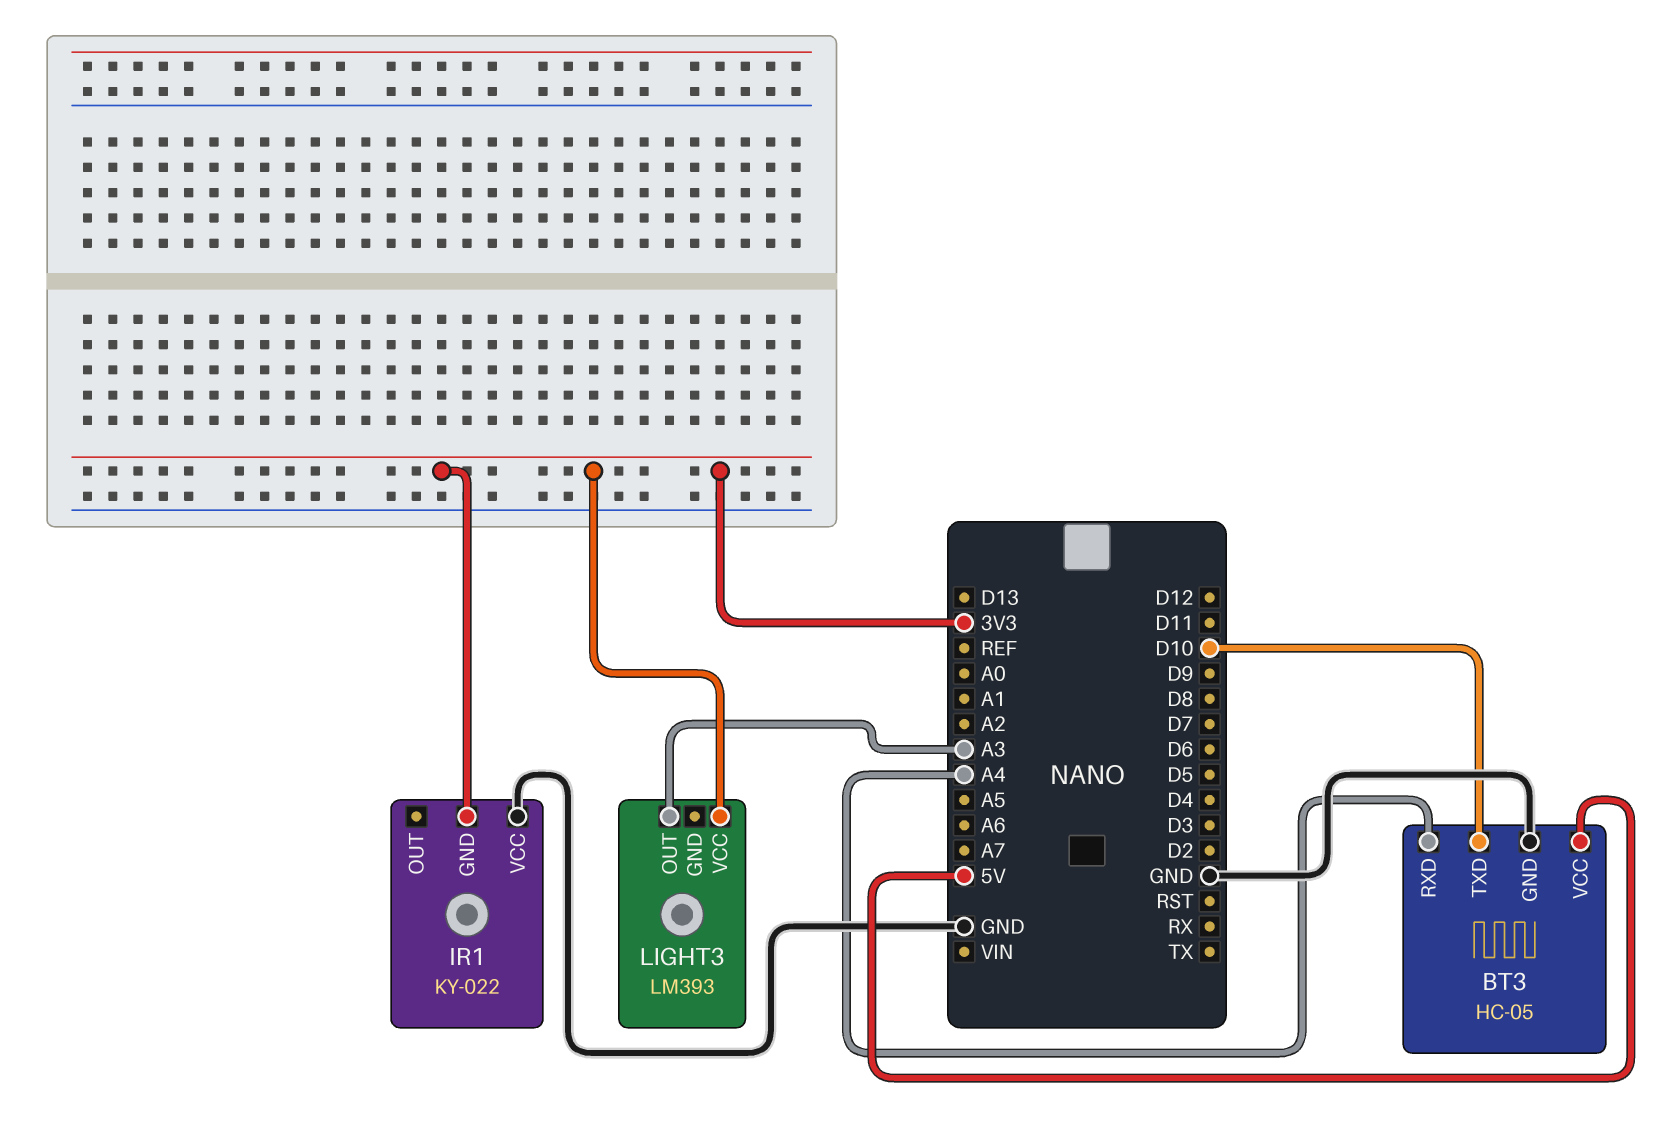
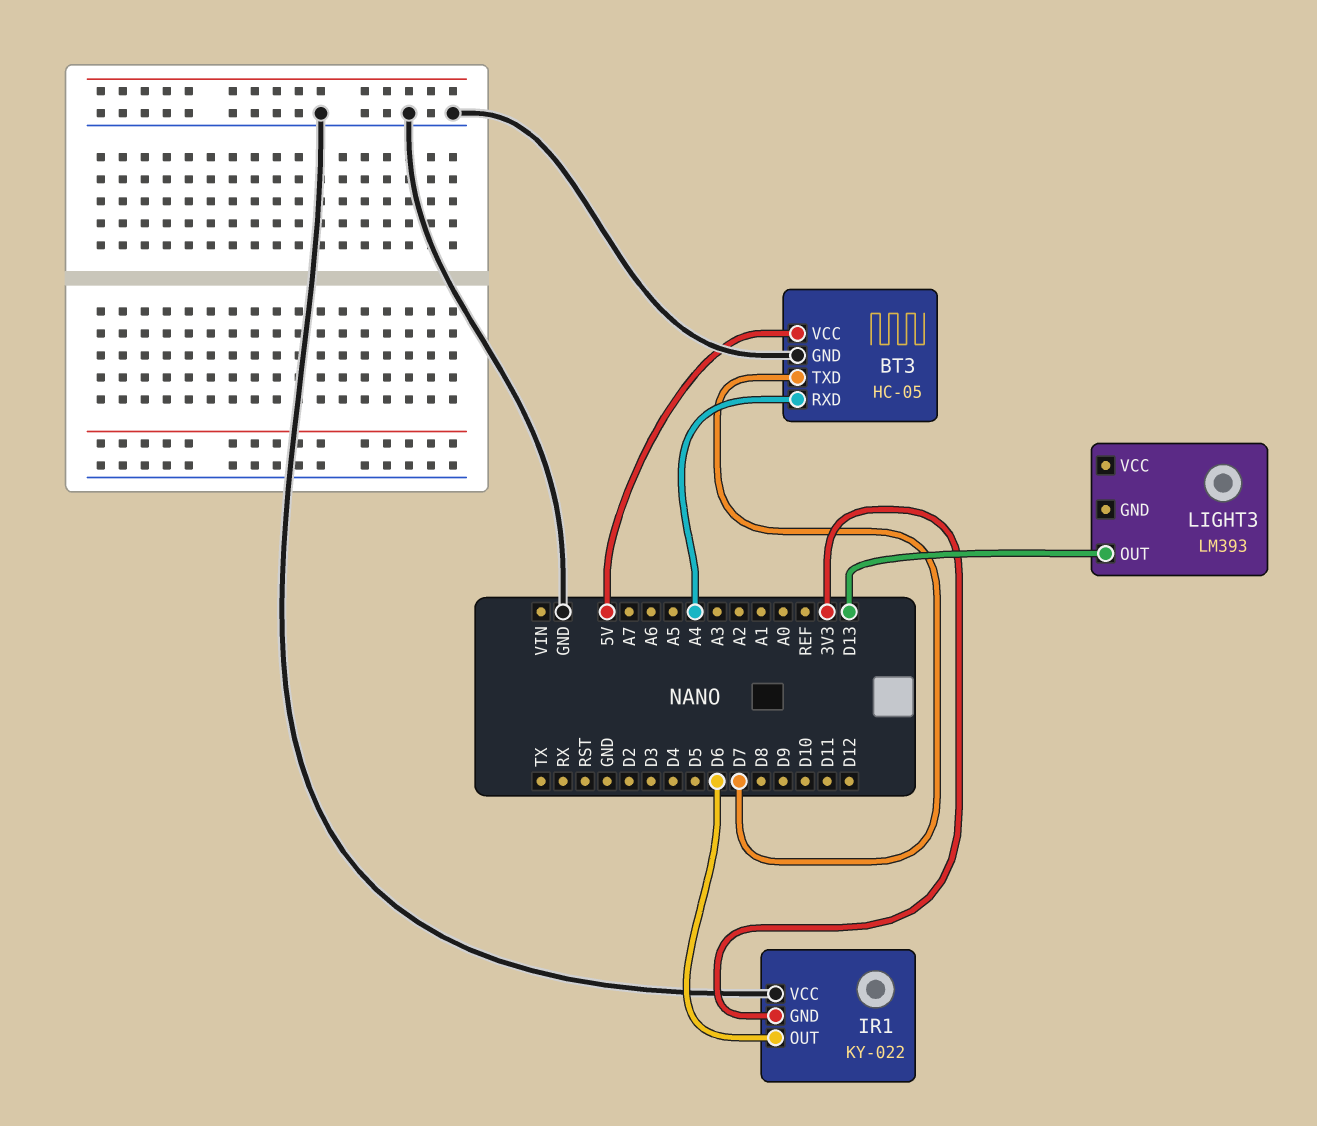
BT3 pin TXD: D10 -> D7
IR1 pin OUT: none -> D6
LIGHT3 pin OUT: A3 -> D13
LIGHT3 pin VCC: 3V3 -> none

